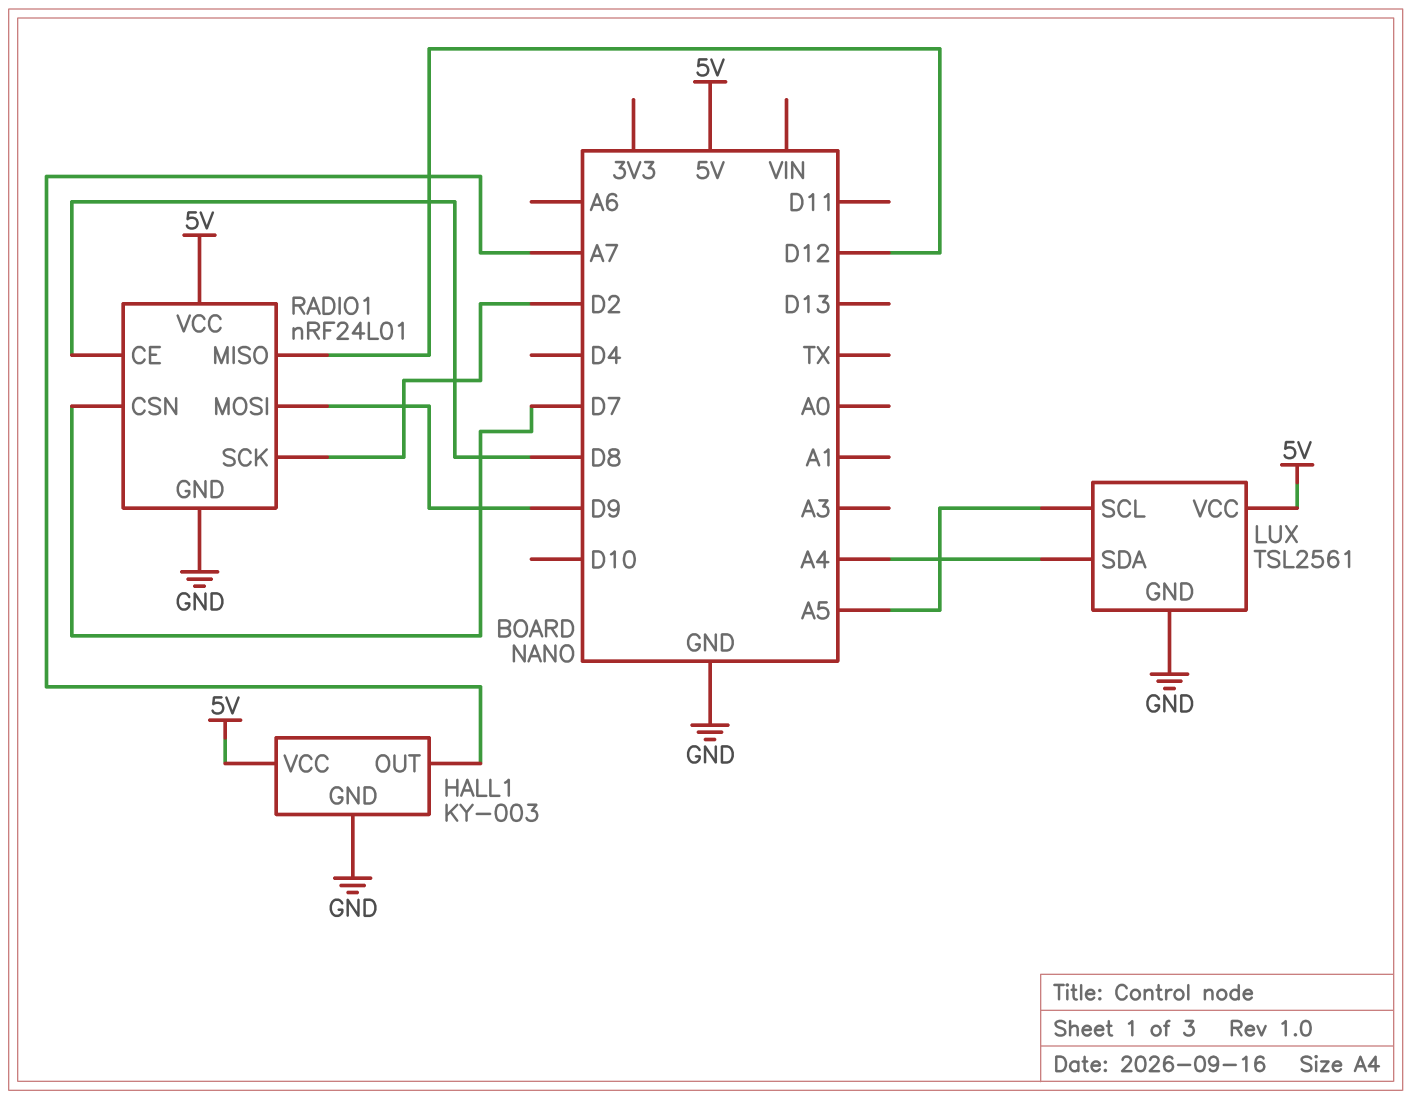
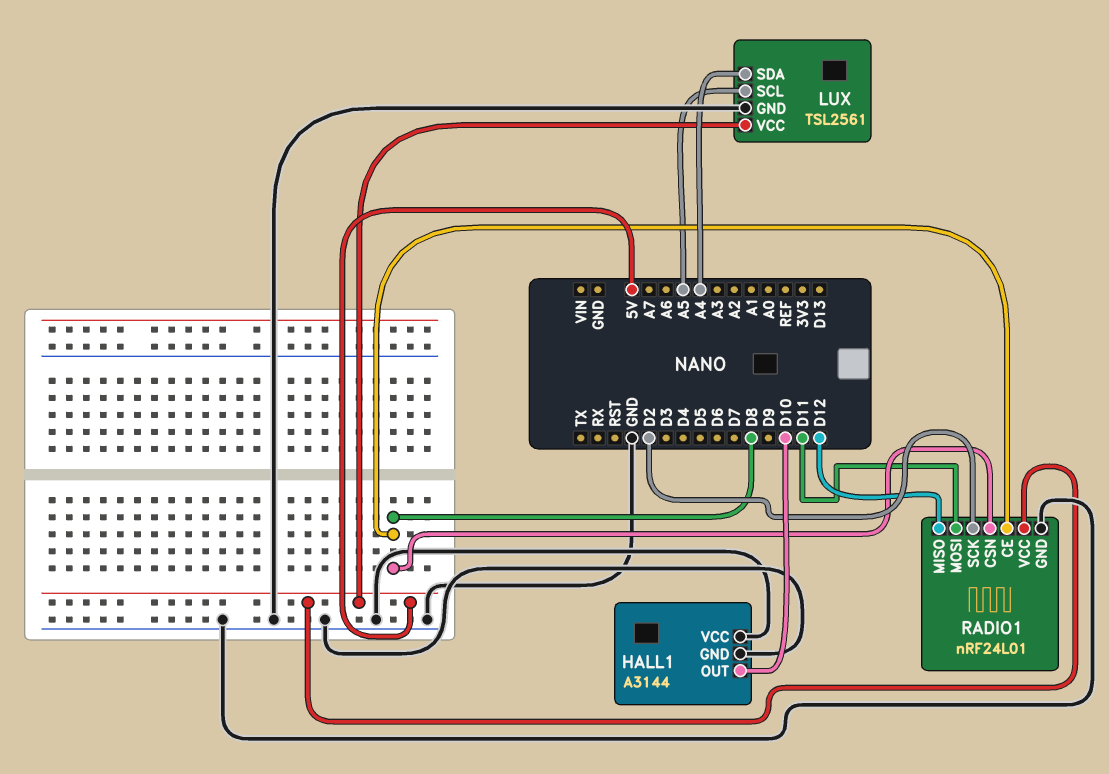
HALL1: KY-003 -> A3144
HALL1 pin OUT: A7 -> D10
HALL1 pin VCC: 5V -> GND
RADIO1 pin CSN: D7 -> D8
RADIO1 pin MOSI: D9 -> D11

